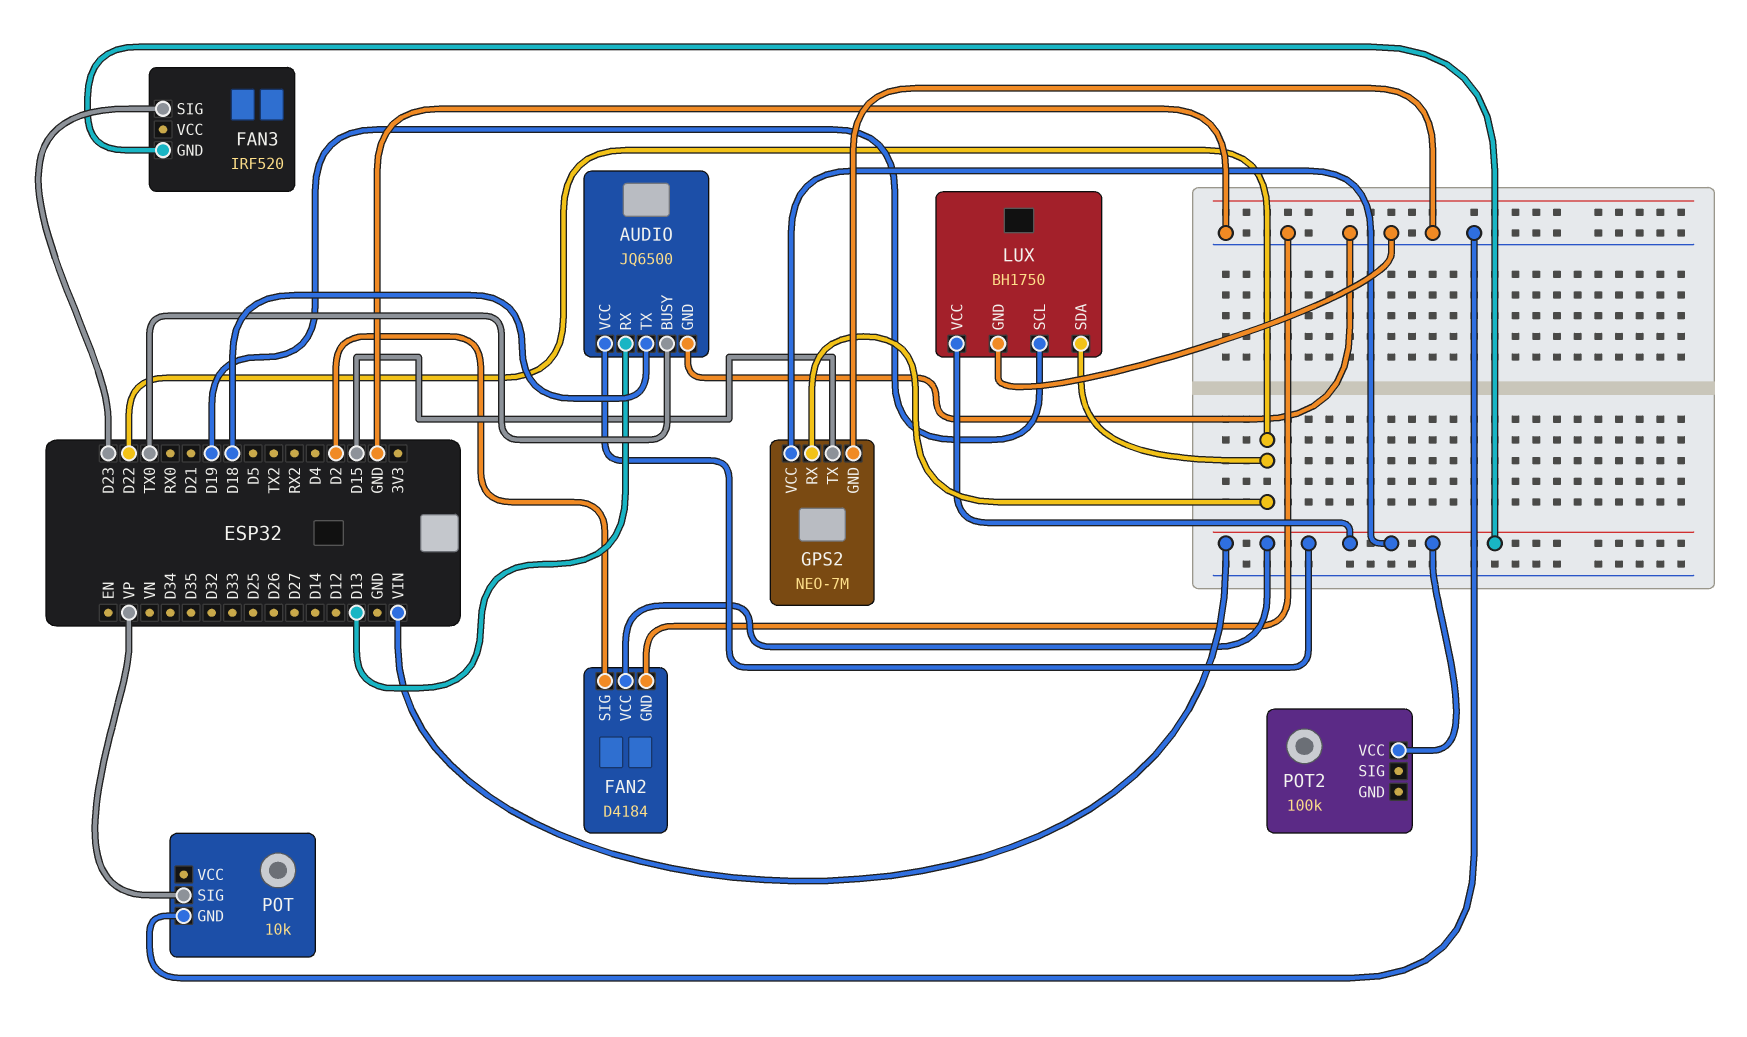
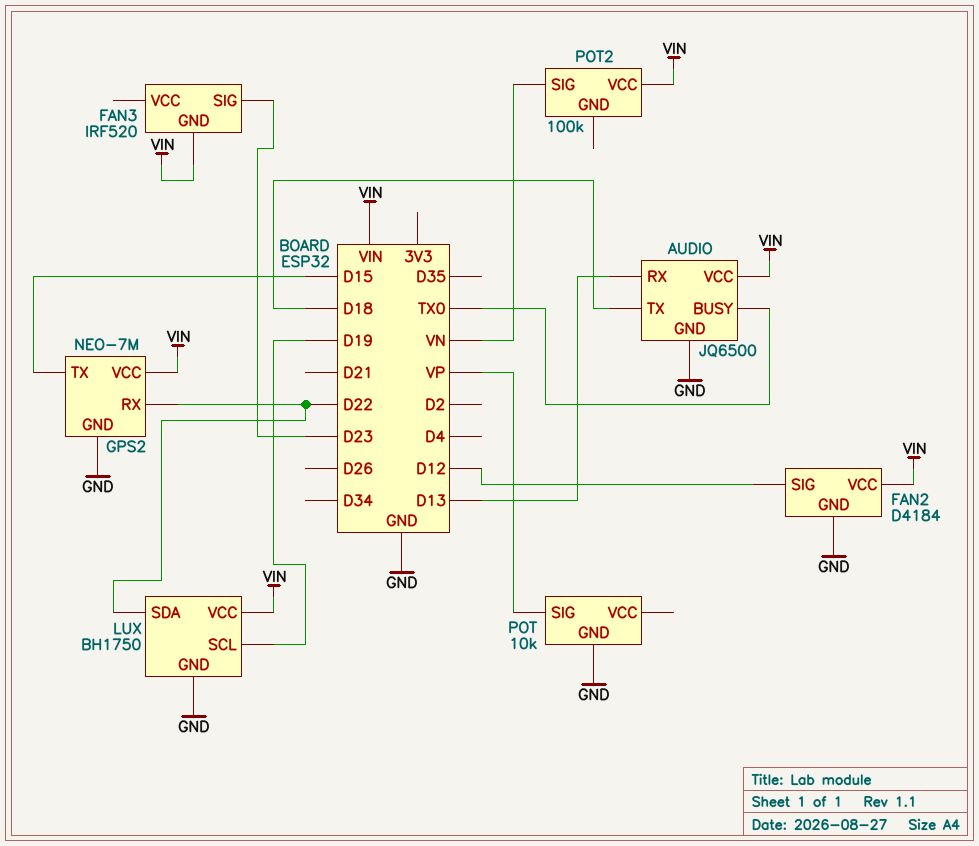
FAN2 pin SIG: D2 -> D12
POT2 pin SIG: none -> VN

